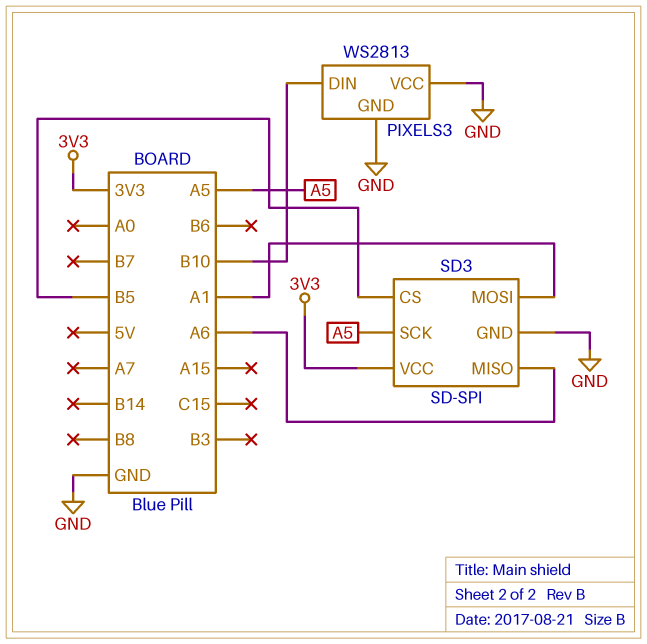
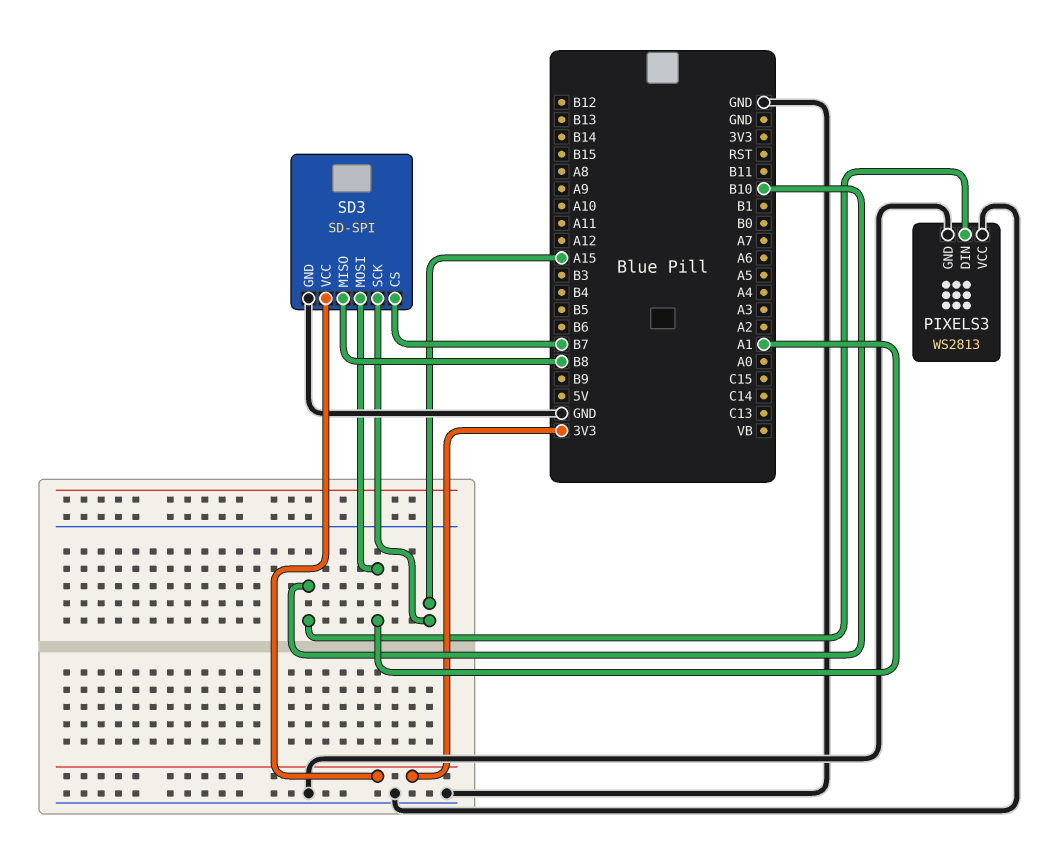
SD3 pin CS: B5 -> B7
SD3 pin MISO: A6 -> B8
SD3 pin SCK: A5 -> A15

